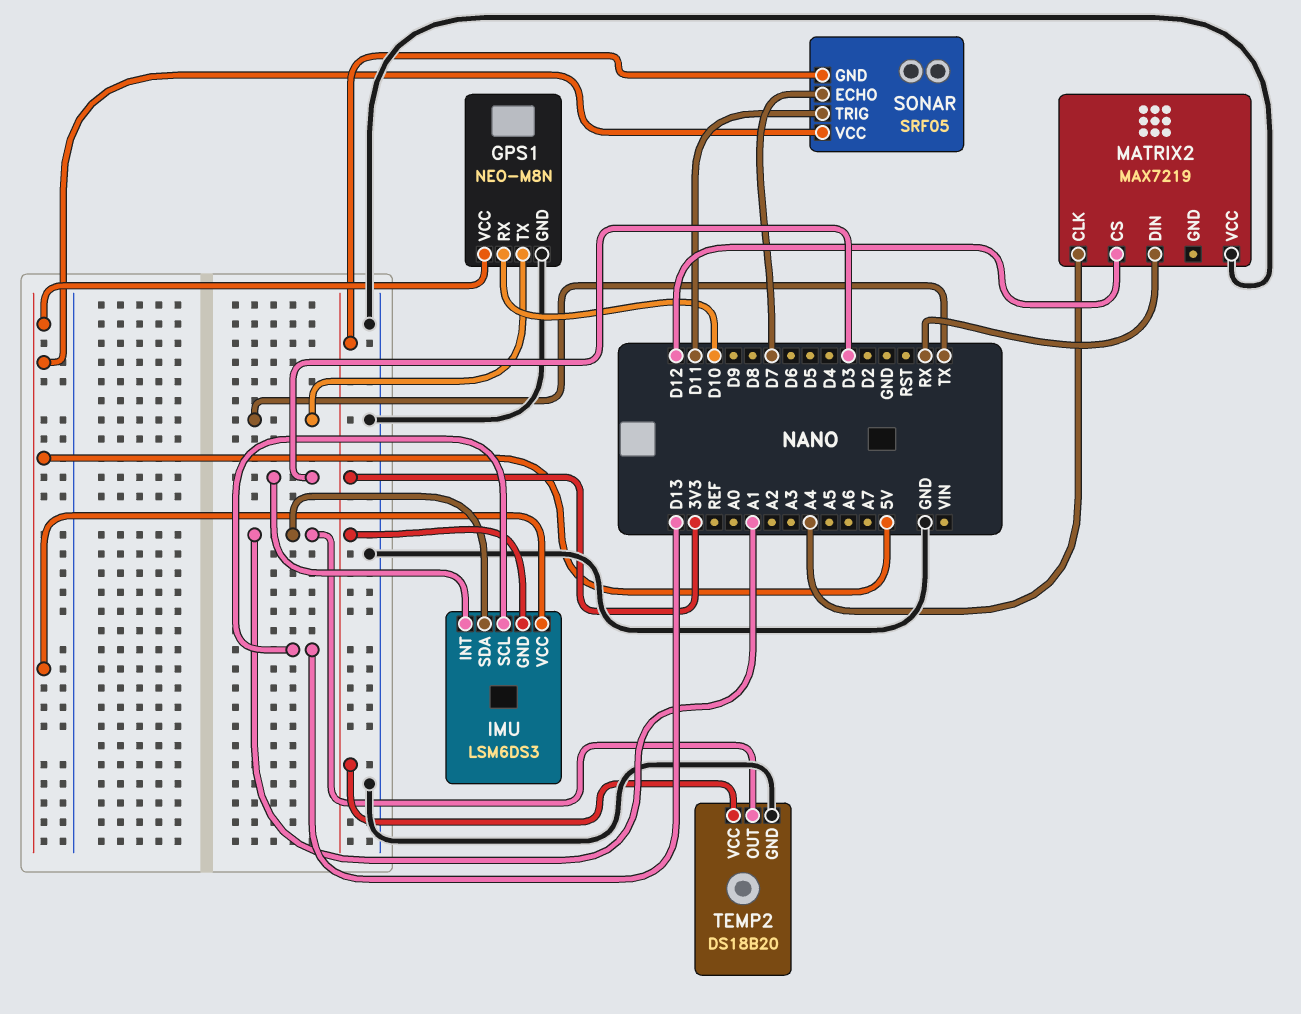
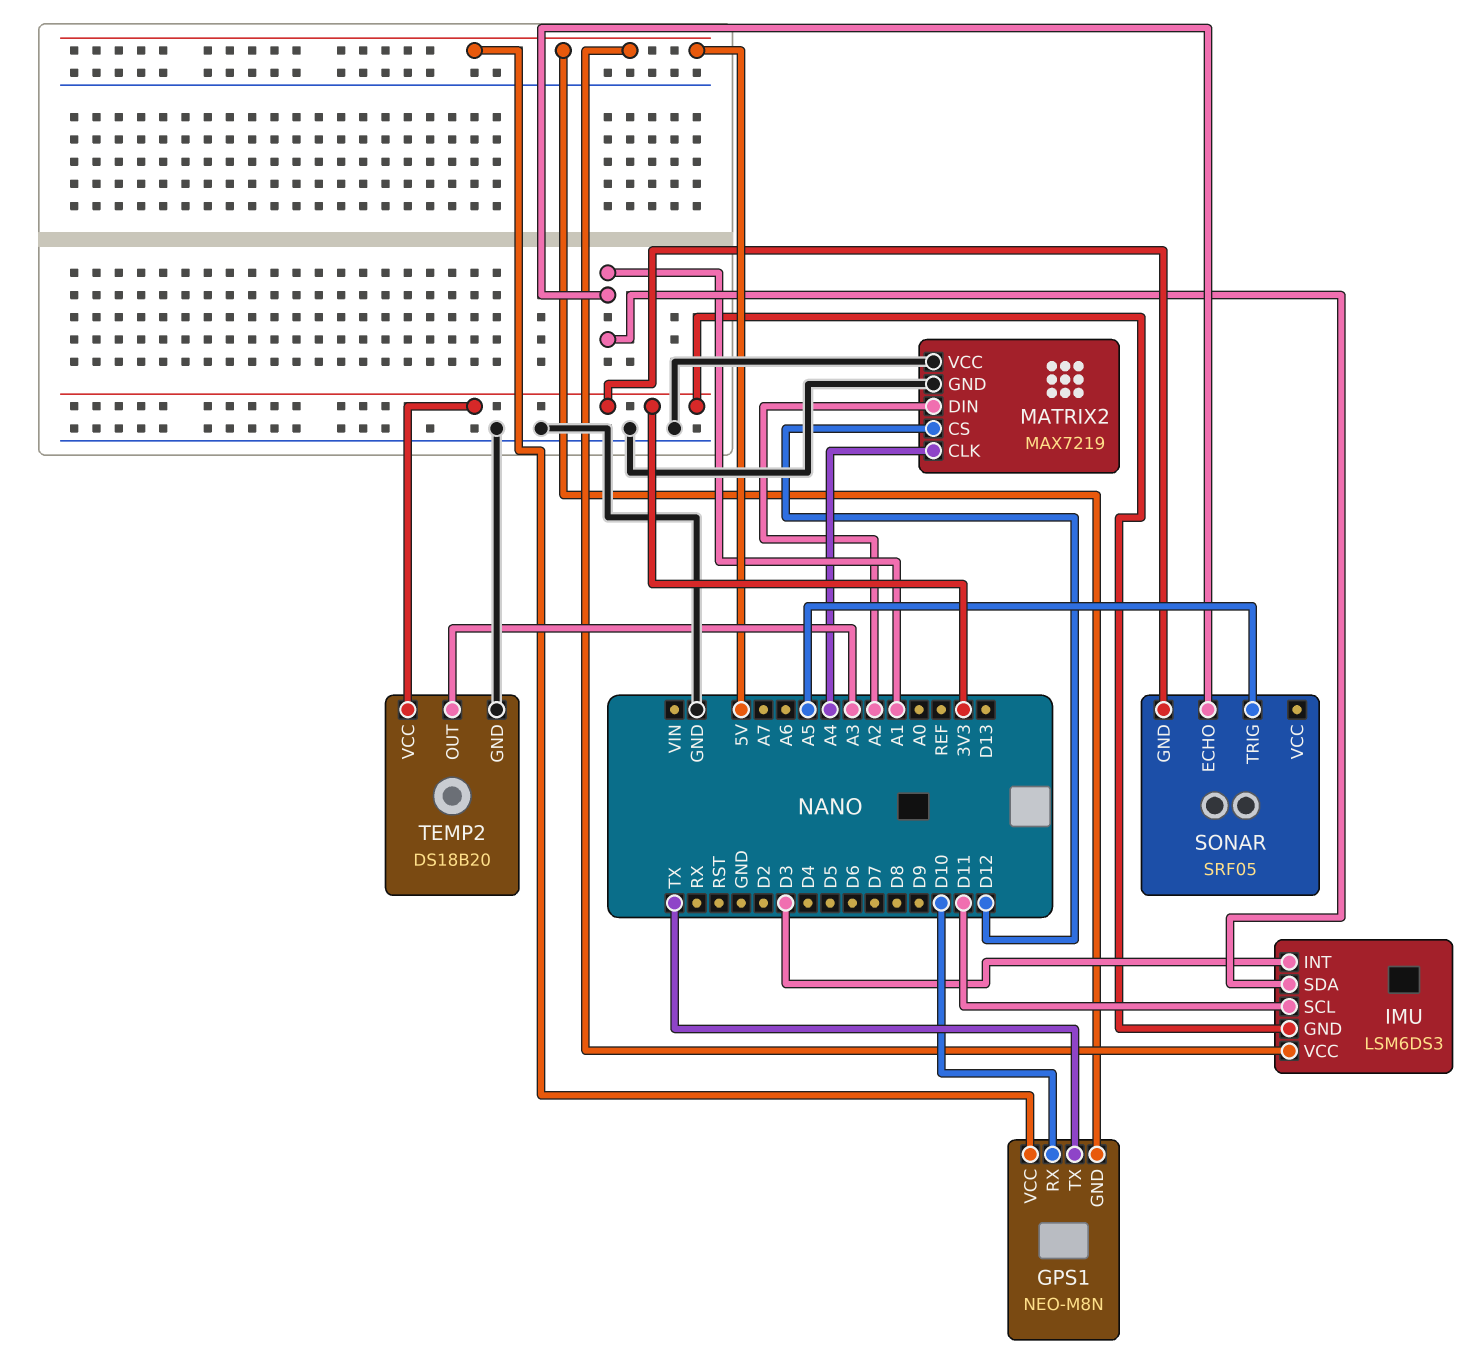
GPS1 pin GND: GND -> 5V
IMU pin SCL: D13 -> D11
MATRIX2 pin DIN: RX -> A2
MATRIX2 pin GND: none -> GND
SONAR pin ECHO: D7 -> A1
SONAR pin TRIG: D11 -> A5
SONAR pin VCC: 5V -> none
TEMP2 pin OUT: A1 -> A3

